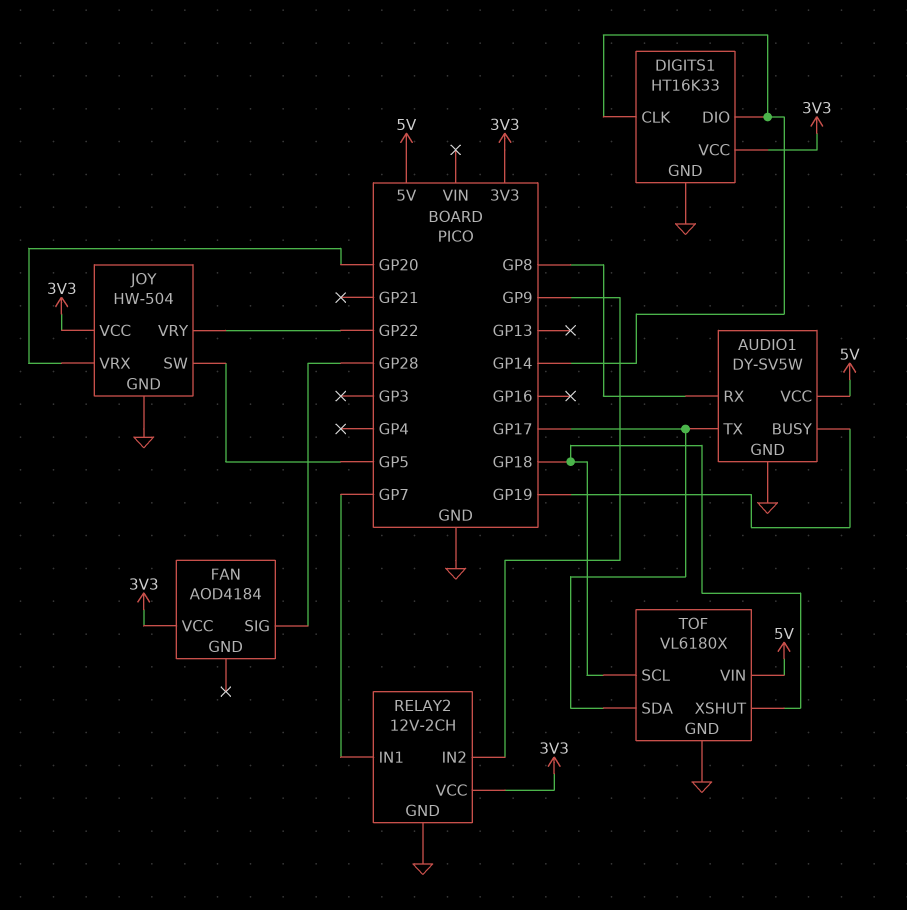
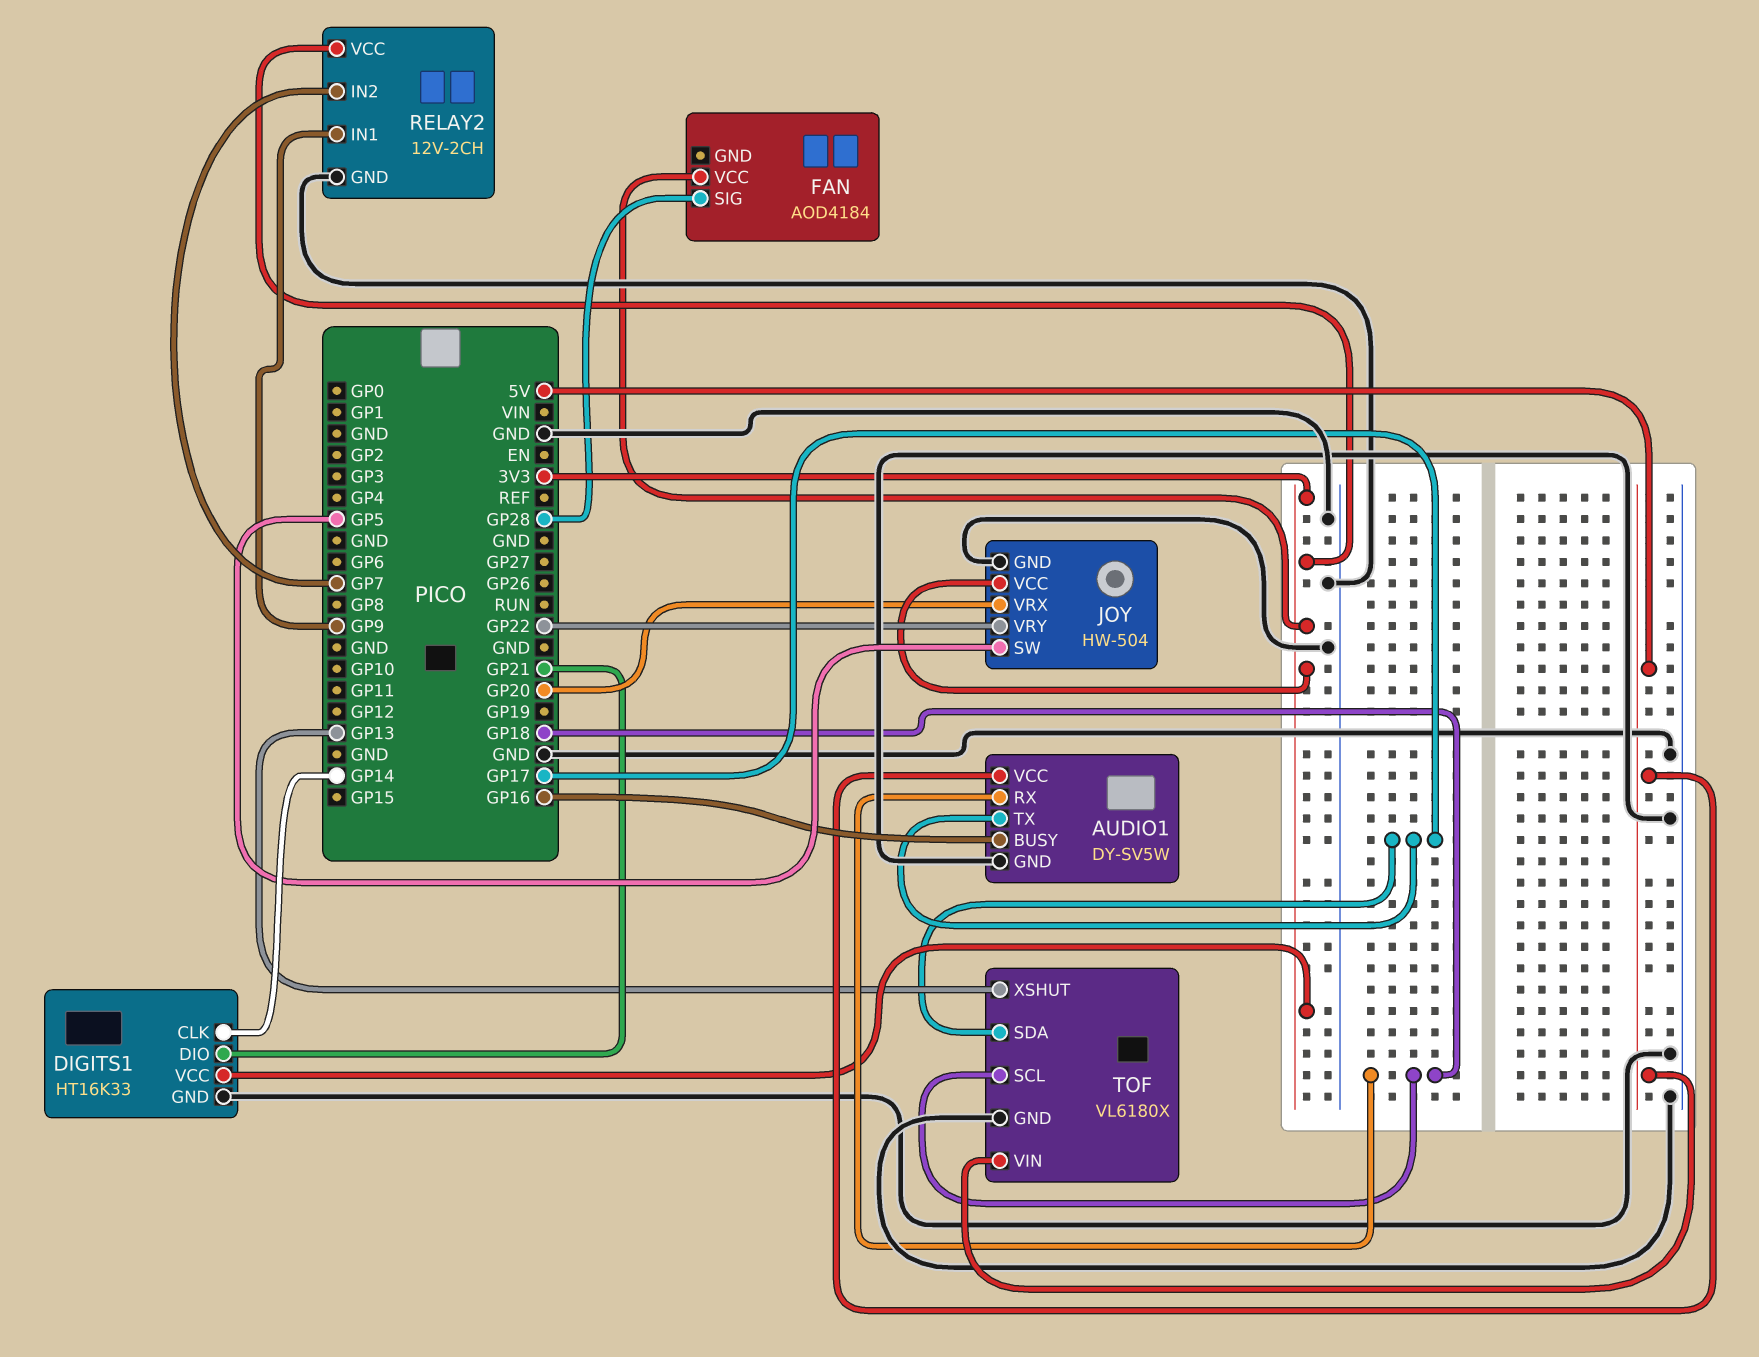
AUDIO1 pin BUSY: GP19 -> GP16
AUDIO1 pin RX: GP8 -> GP18
DIGITS1 pin DIO: GP14 -> GP21
RELAY2 pin IN1: GP7 -> GP9
RELAY2 pin IN2: GP9 -> GP7
TOF pin XSHUT: GP18 -> GP13

